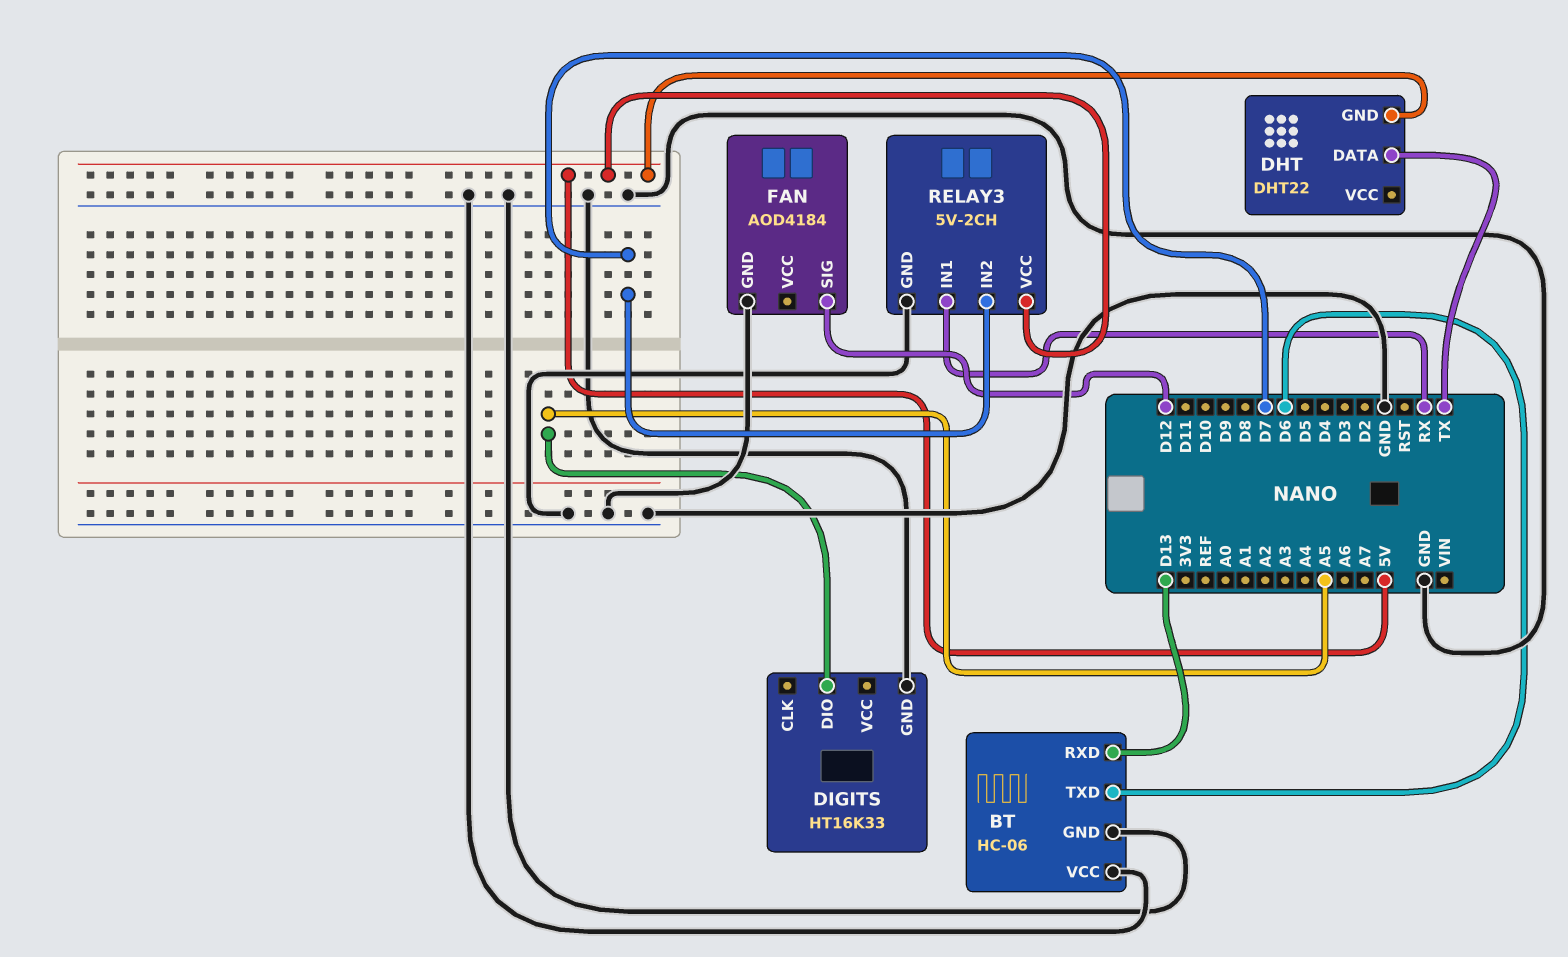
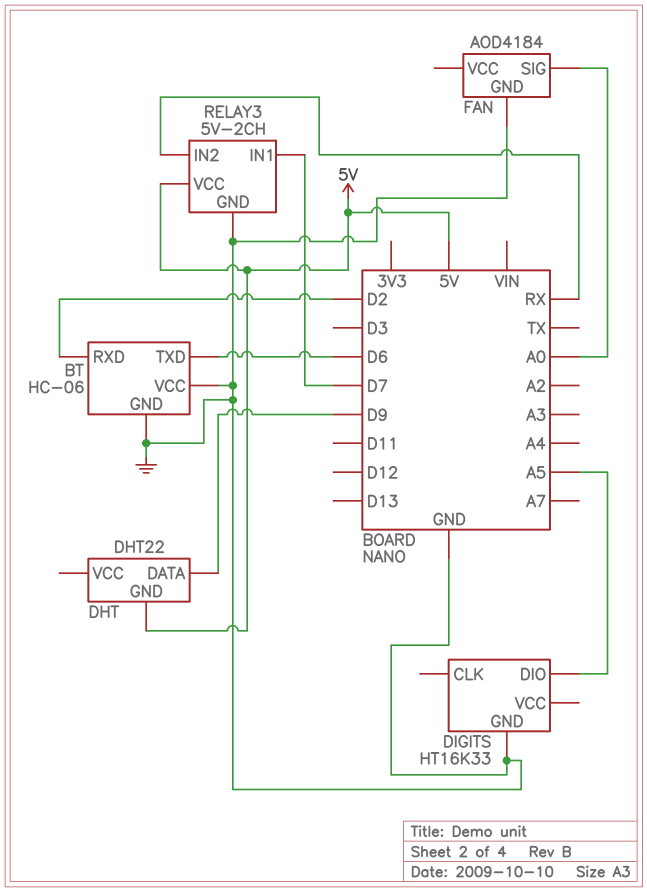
BT pin RXD: D13 -> D2
DHT pin DATA: TX -> D9
FAN pin SIG: D12 -> A0
RELAY3 pin IN1: RX -> D7
RELAY3 pin IN2: D7 -> RX

